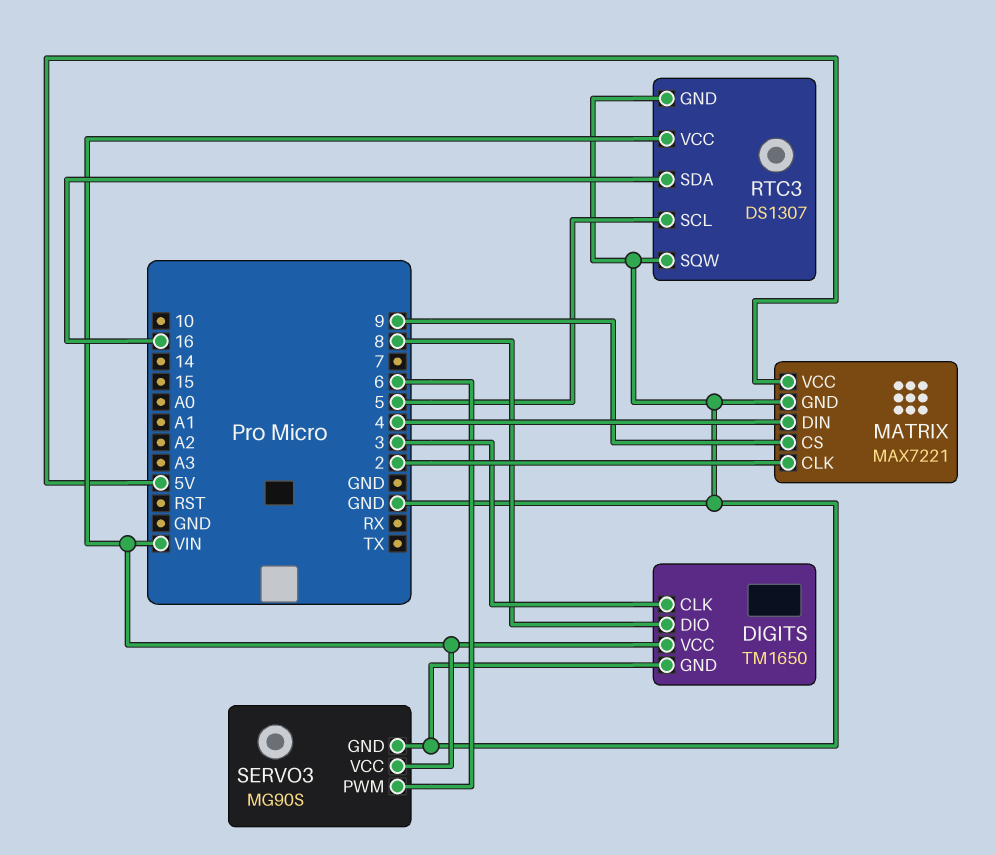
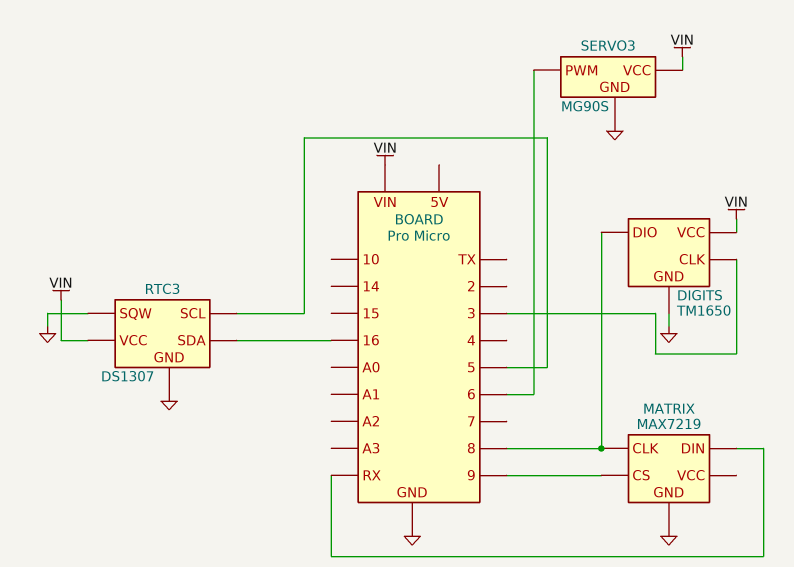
MATRIX: MAX7221 -> MAX7219
MATRIX pin CLK: 2 -> 8
MATRIX pin DIN: 4 -> RX
MATRIX pin VCC: 5V -> none

